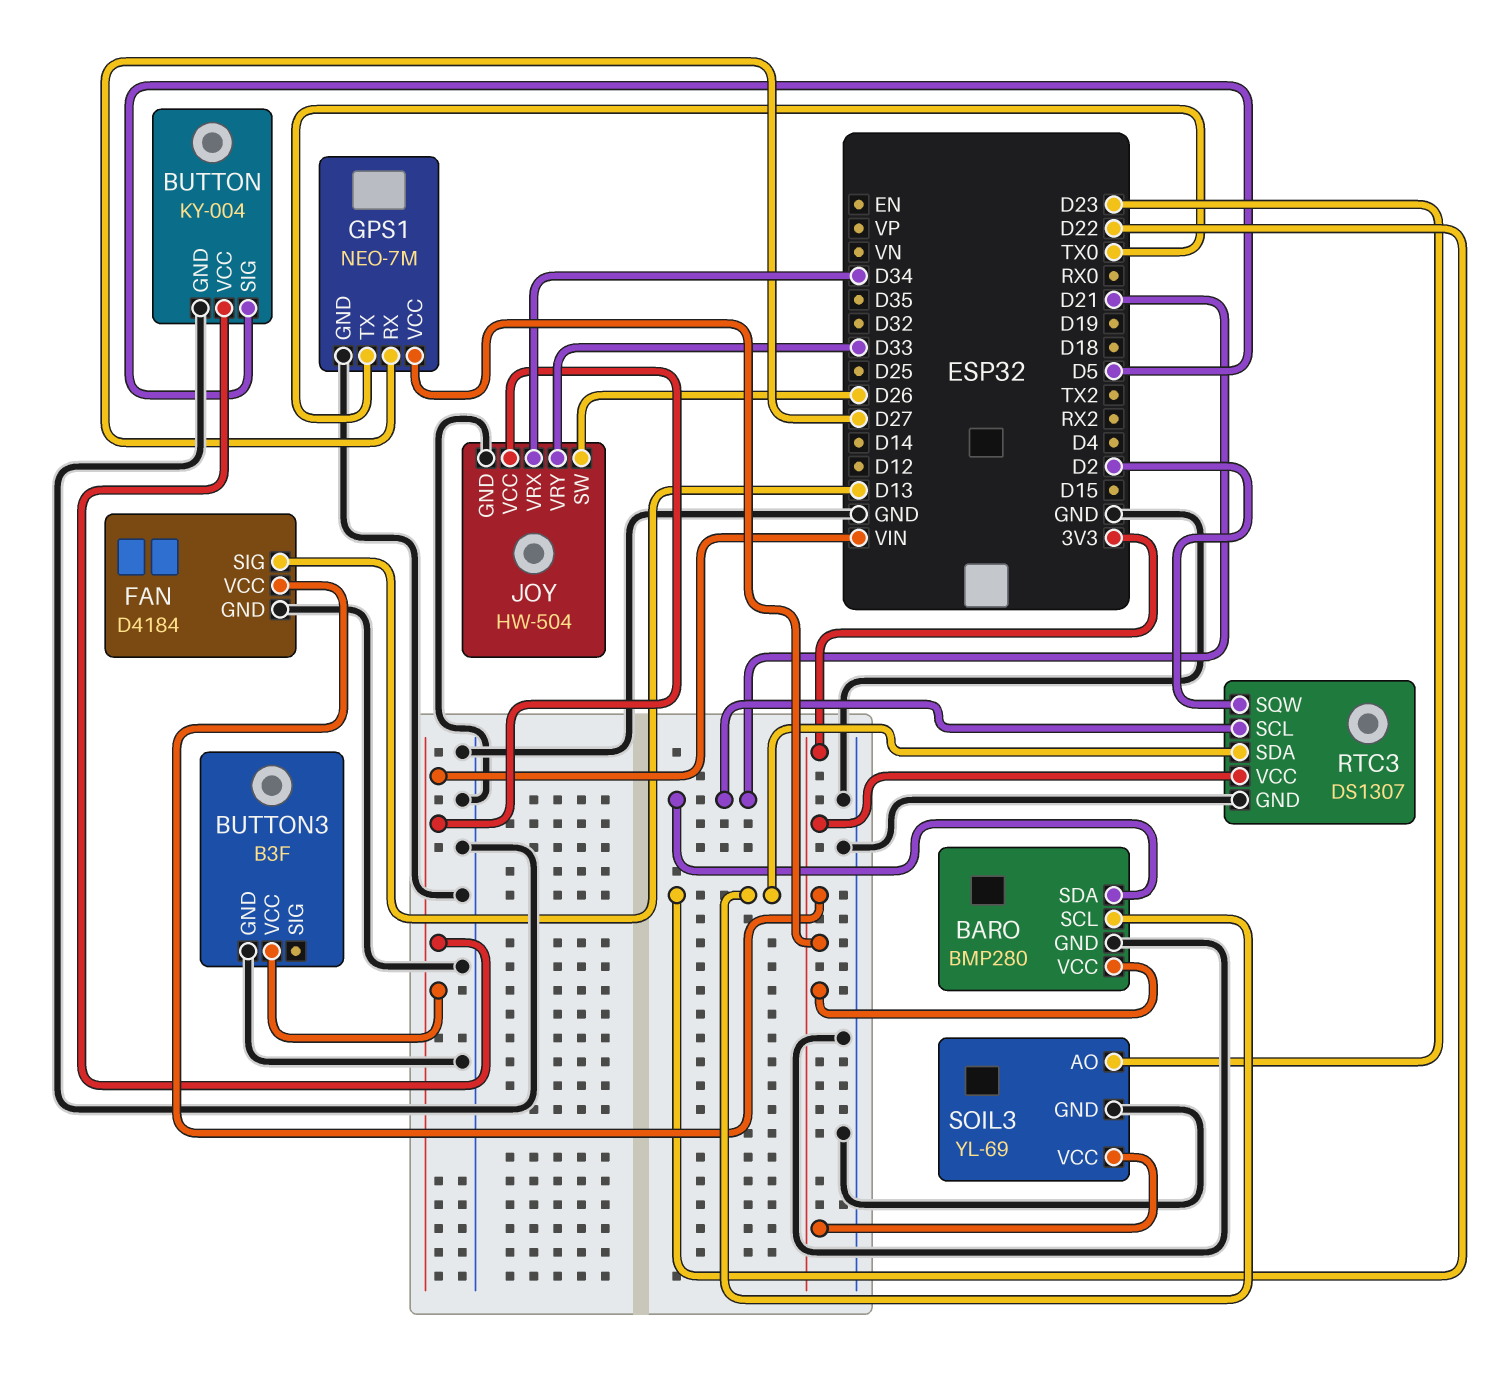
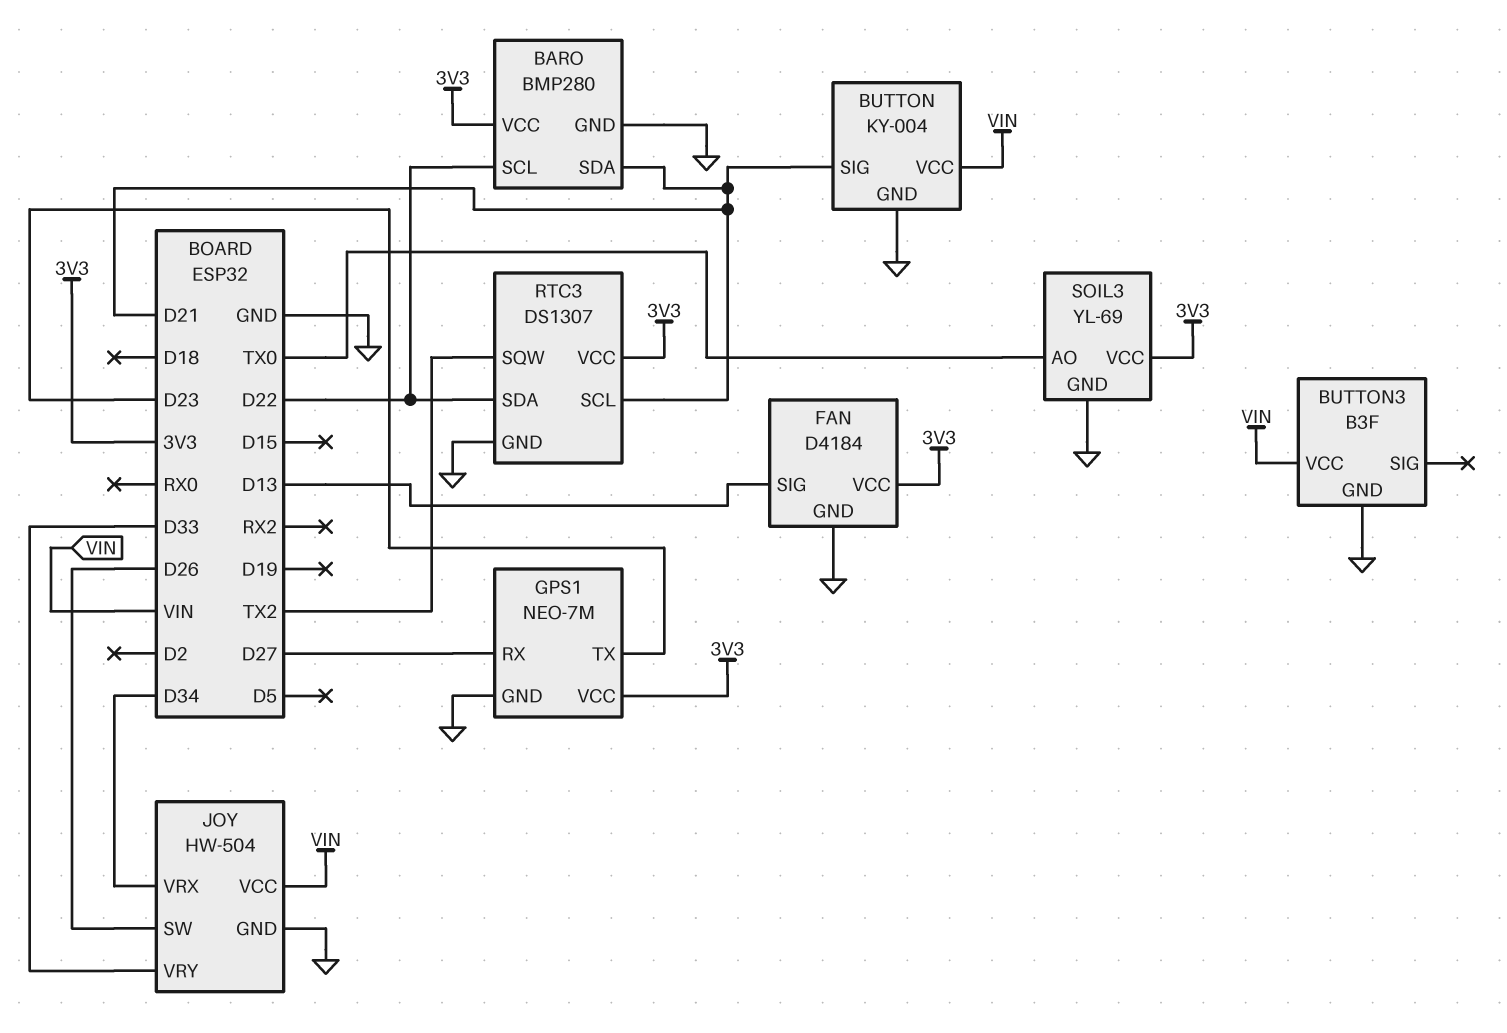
BUTTON pin SIG: D5 -> D21
GPS1 pin TX: TX0 -> D23
RTC3 pin SQW: D2 -> TX2
SOIL3 pin AO: D23 -> TX0

